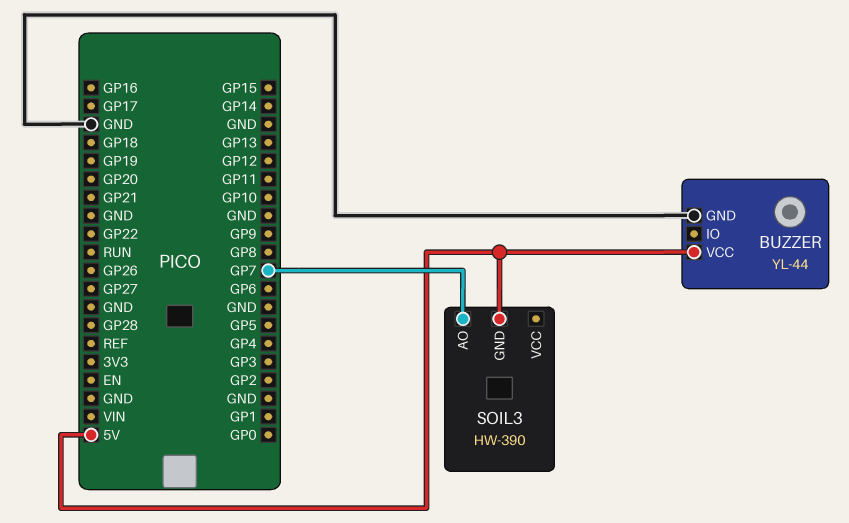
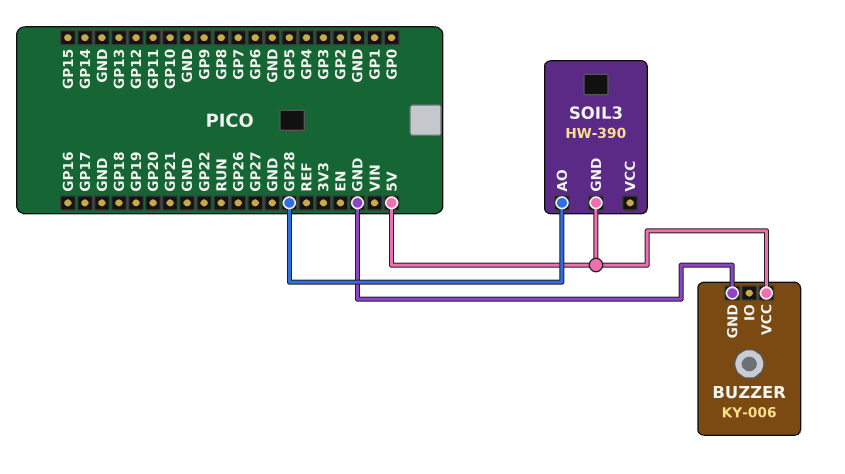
BUZZER: YL-44 -> KY-006
SOIL3 pin AO: GP7 -> GP28

